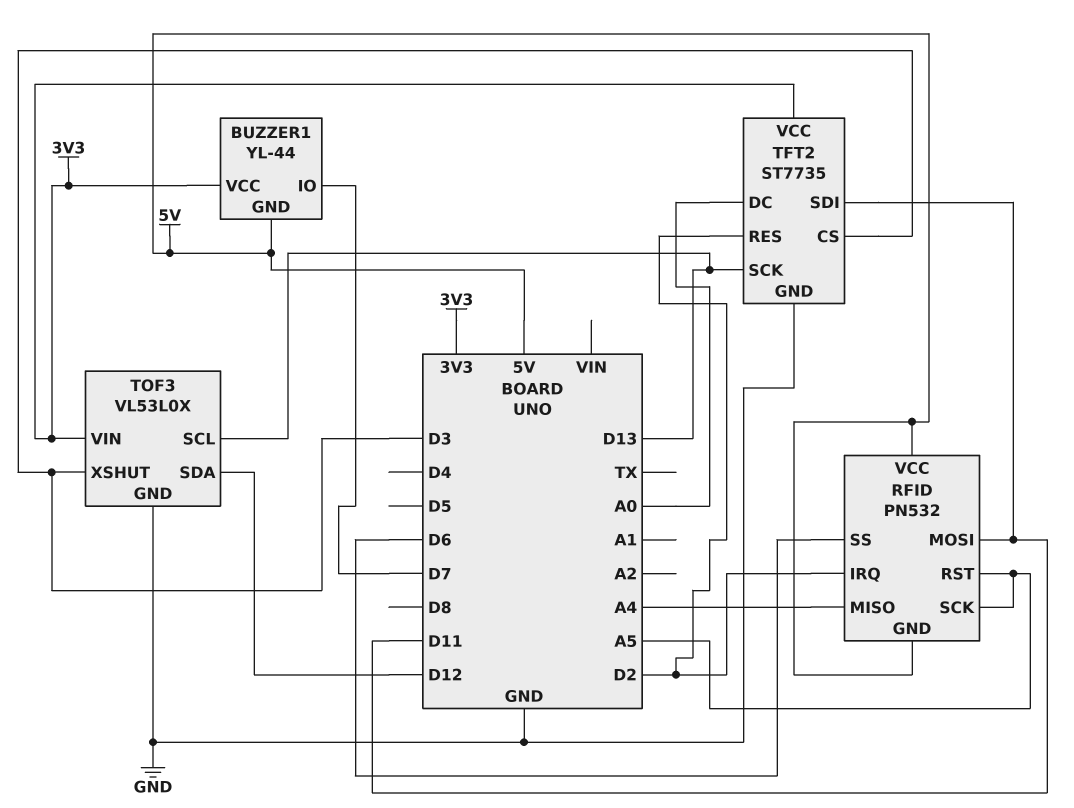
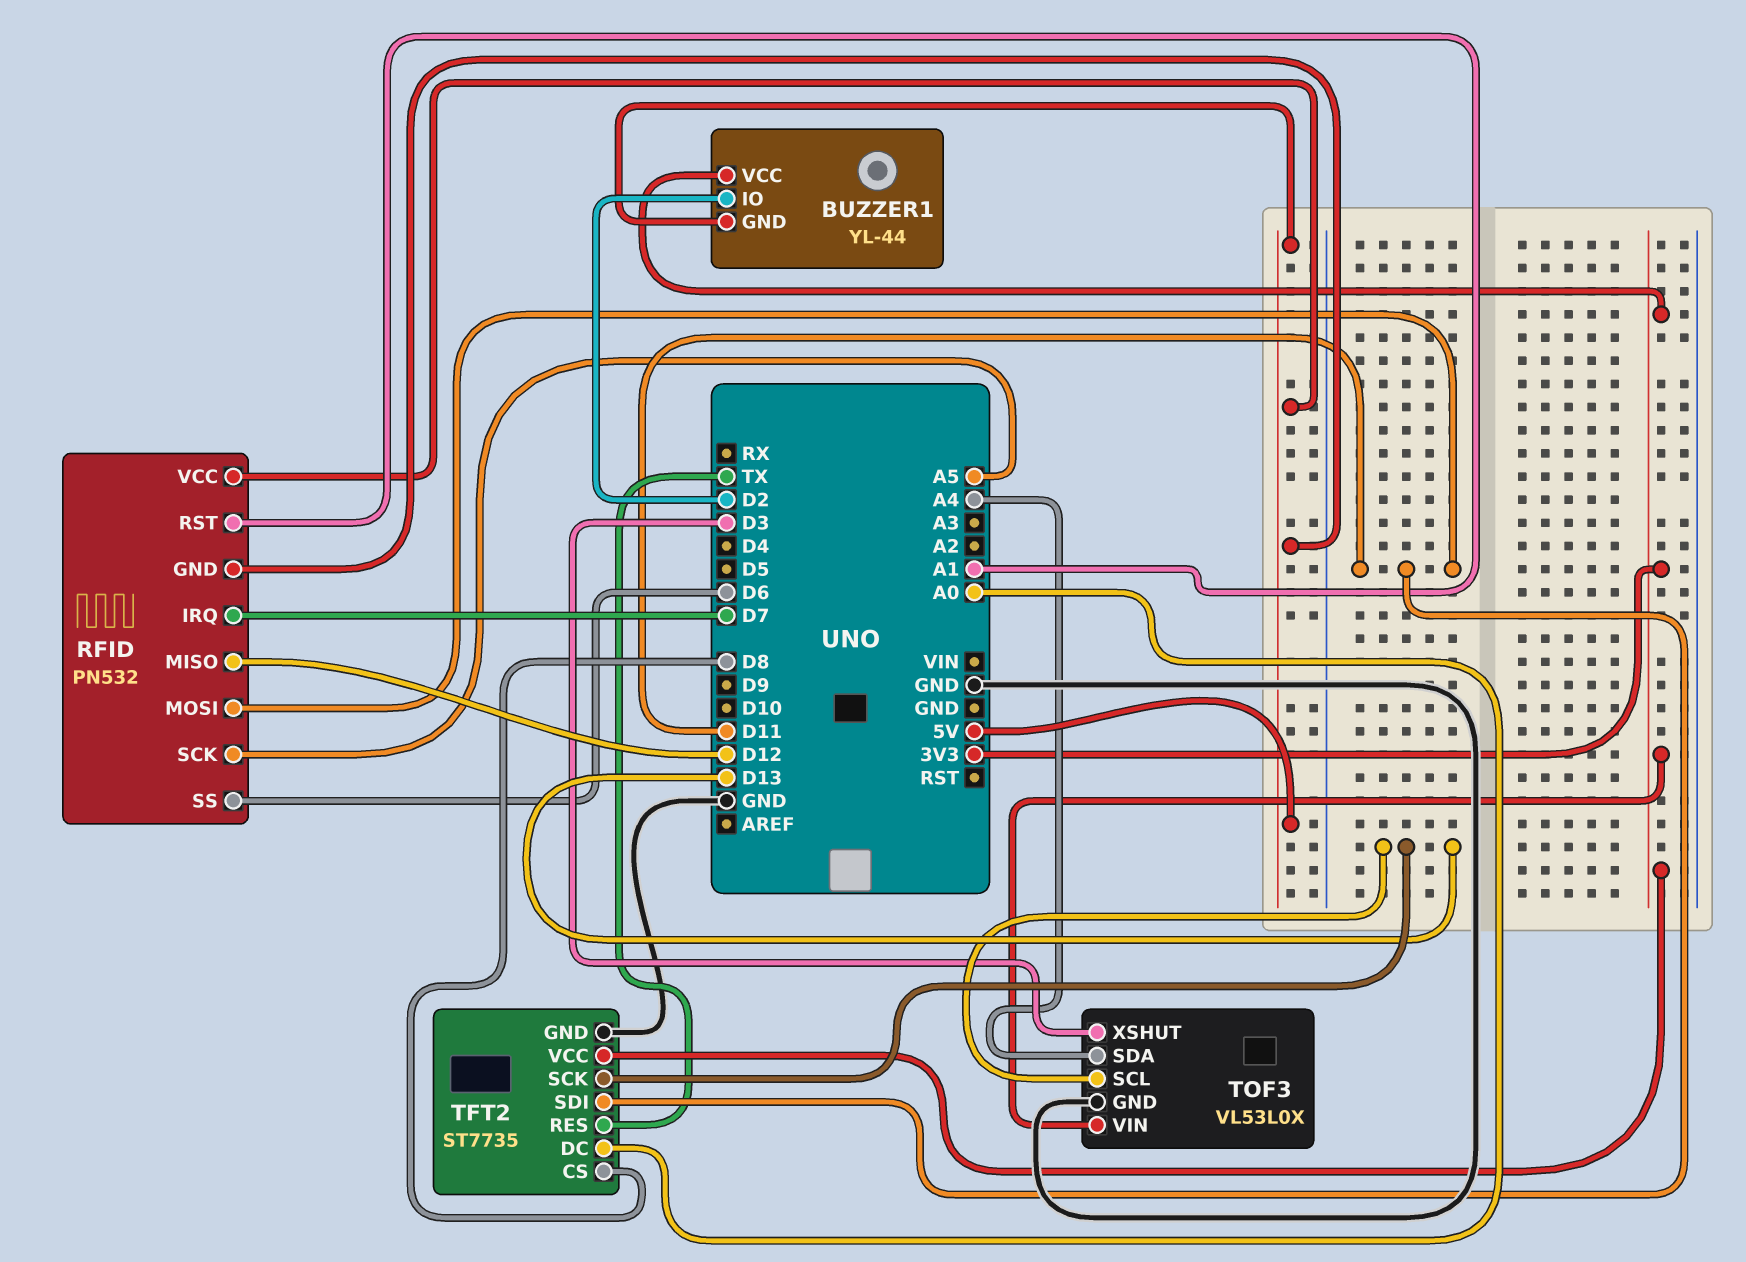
BUZZER1 pin IO: D7 -> D2
RFID pin IRQ: D2 -> D7
RFID pin MISO: A4 -> D12
RFID pin RST: A5 -> A1
TFT2 pin CS: D3 -> D8
TFT2 pin RES: D2 -> TX
TOF3 pin SDA: D12 -> A4

